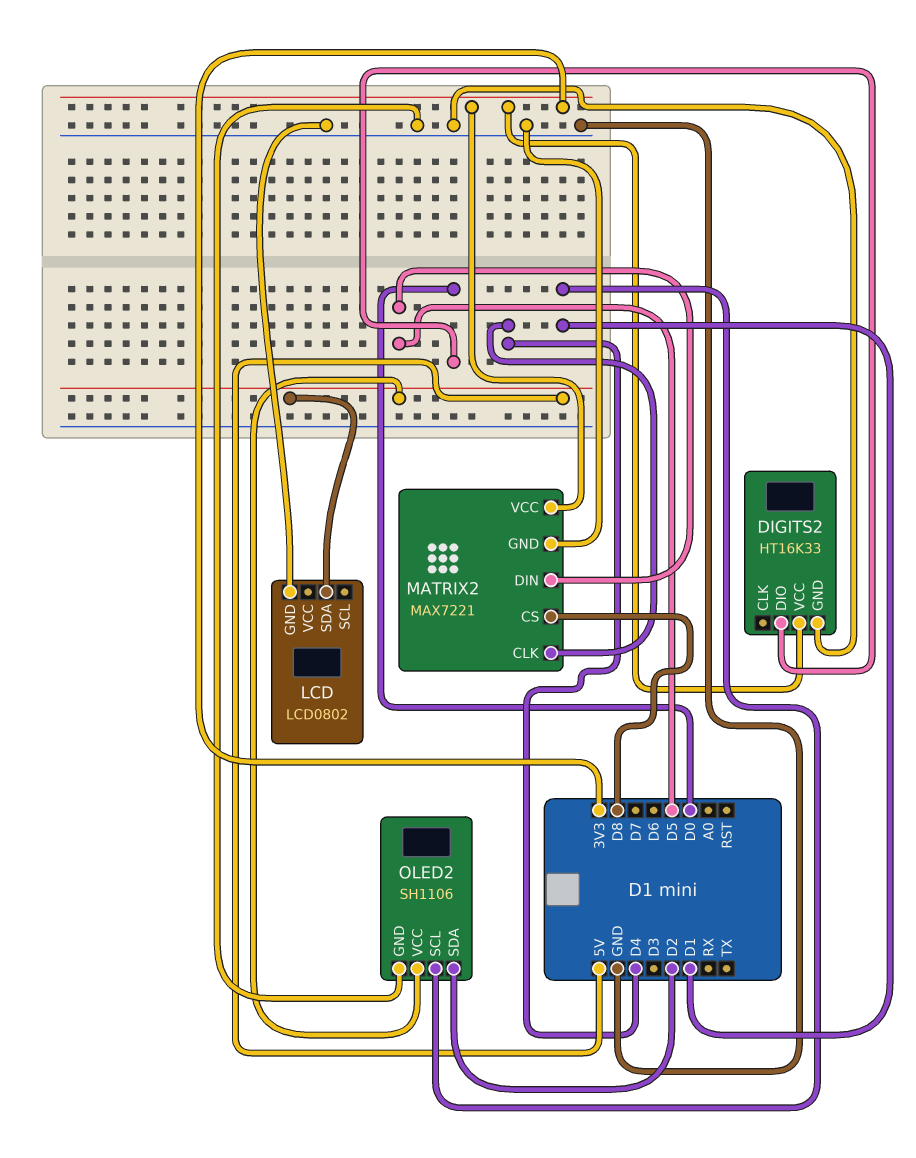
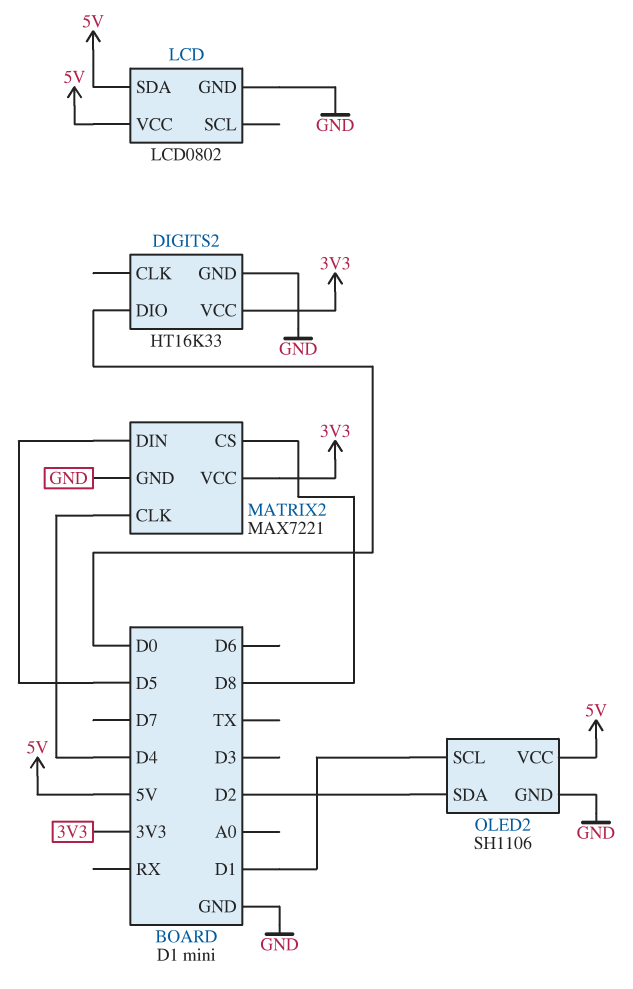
LCD pin VCC: none -> 5V

